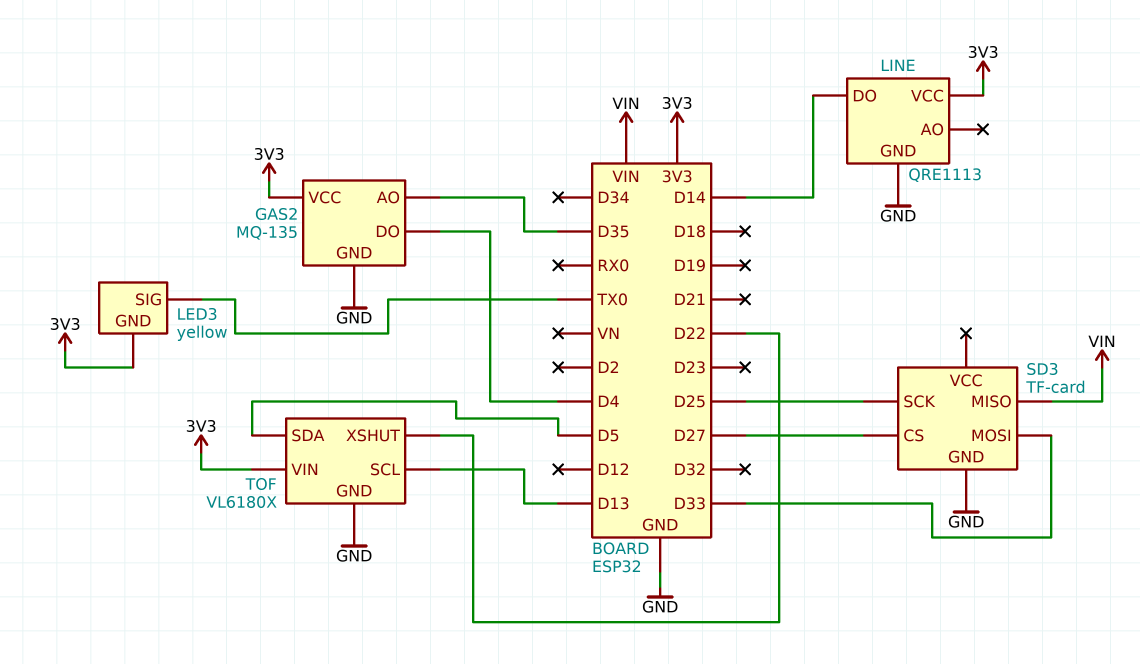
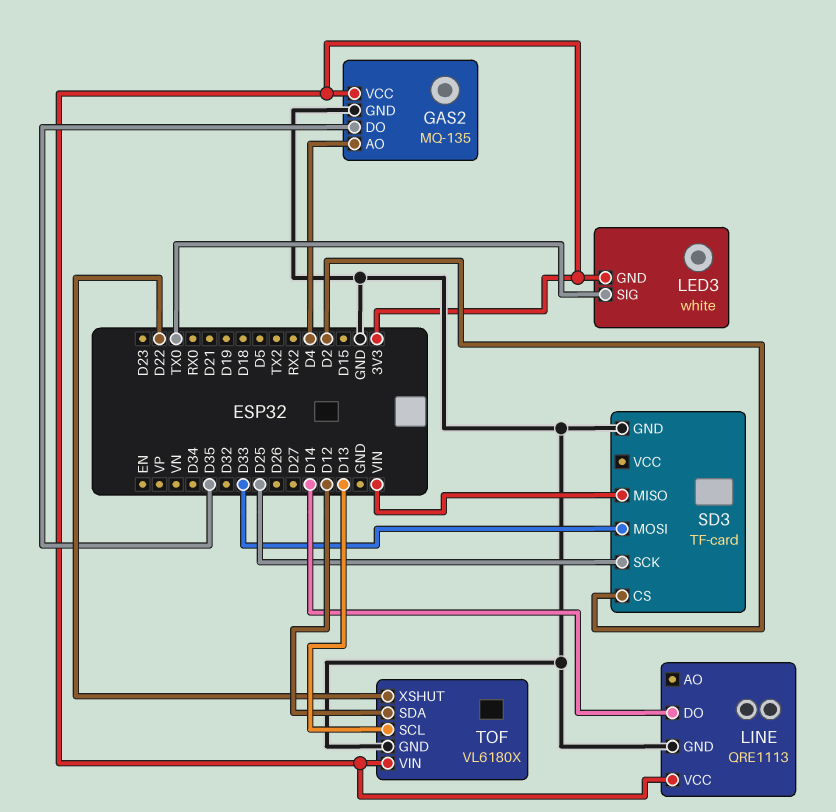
GAS2 pin AO: D35 -> D4
GAS2 pin DO: D4 -> D35
LED3: yellow -> white
SD3 pin CS: D27 -> D2
TOF pin SDA: D5 -> D12

